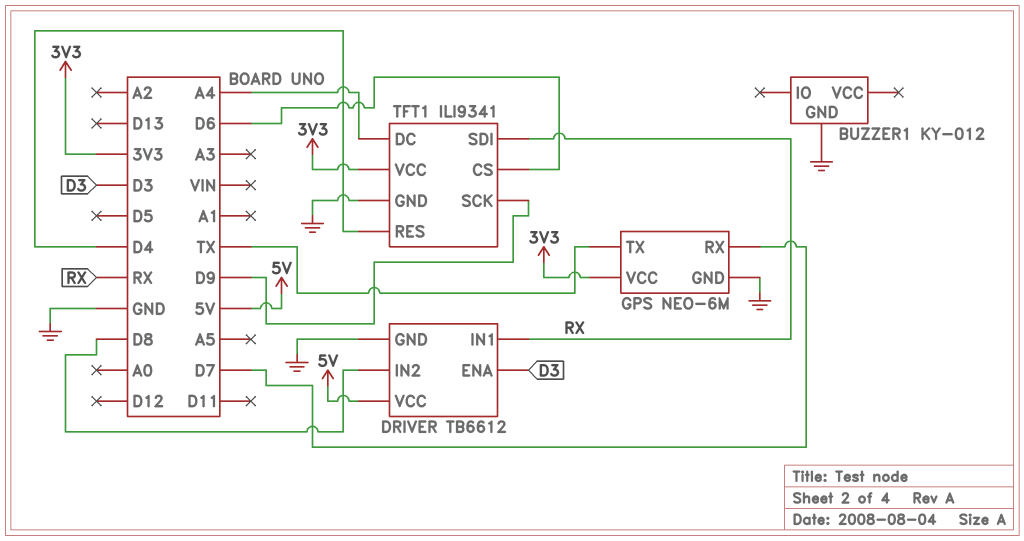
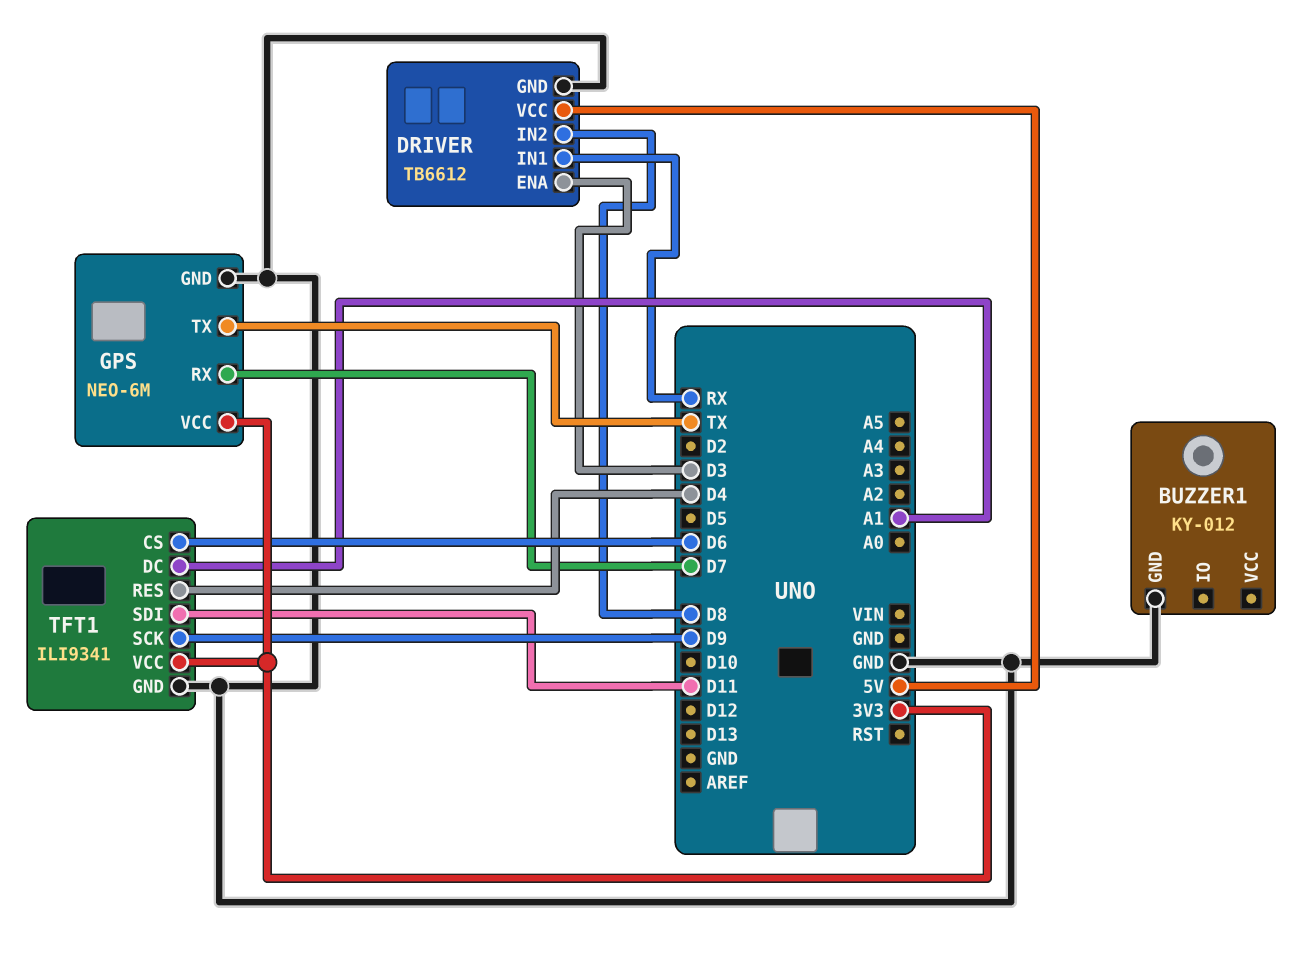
TFT1 pin DC: A4 -> A1
TFT1 pin SDI: RX -> D11

